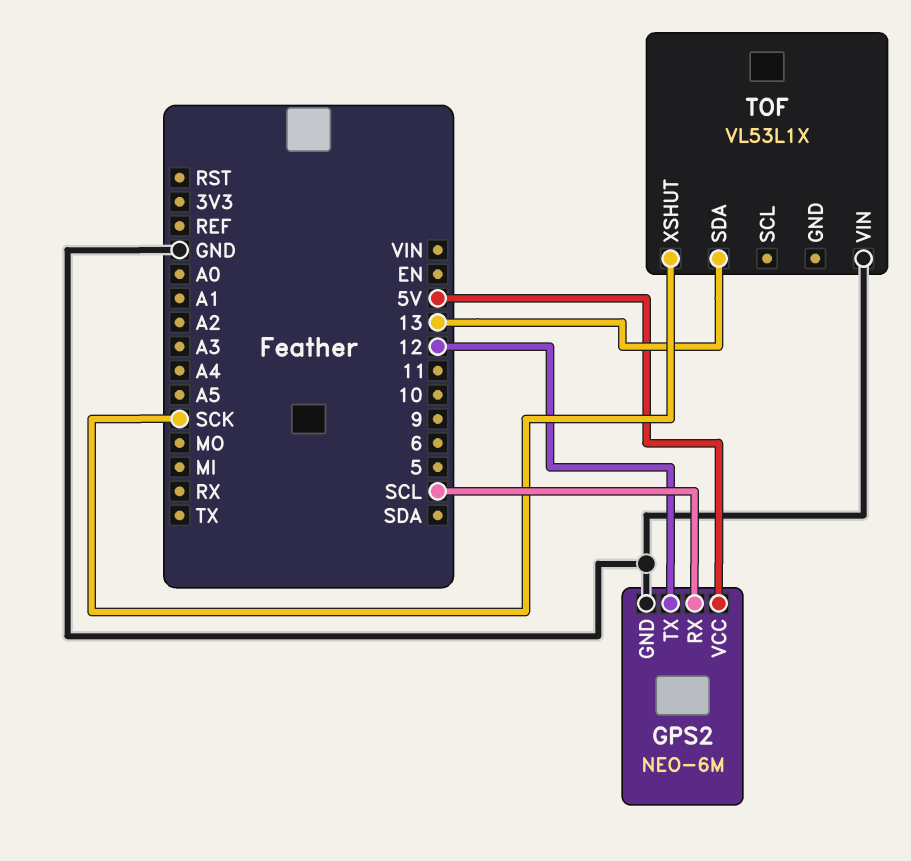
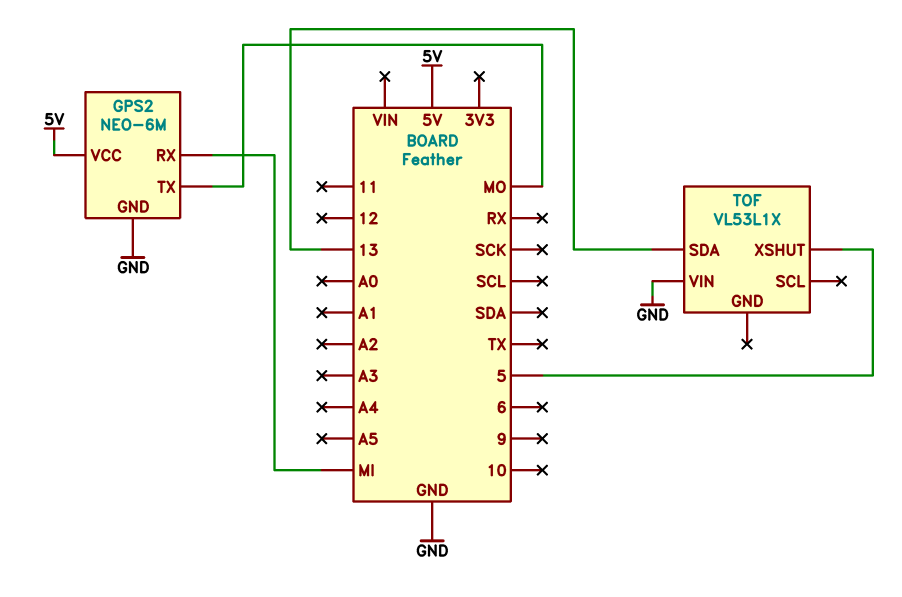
GPS2 pin RX: SCL -> MI
GPS2 pin TX: 12 -> MO
TOF pin XSHUT: SCK -> 5

